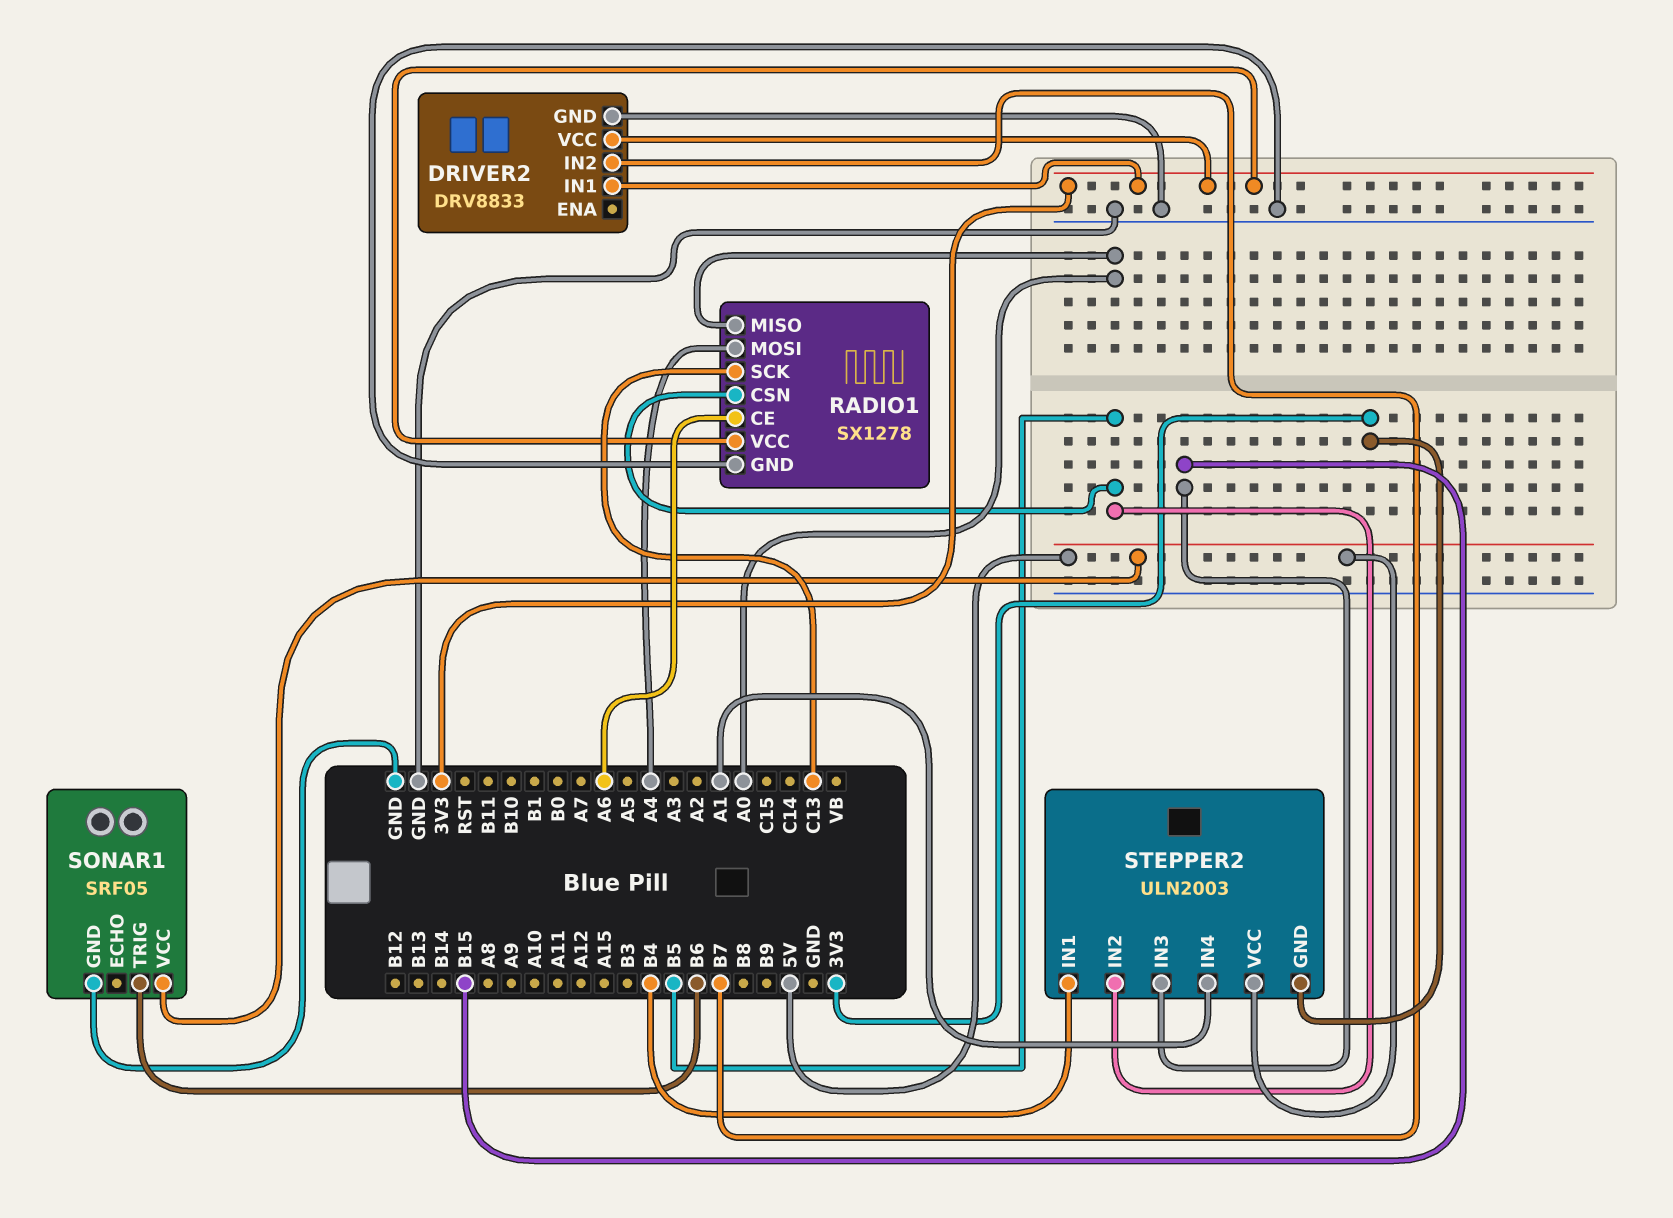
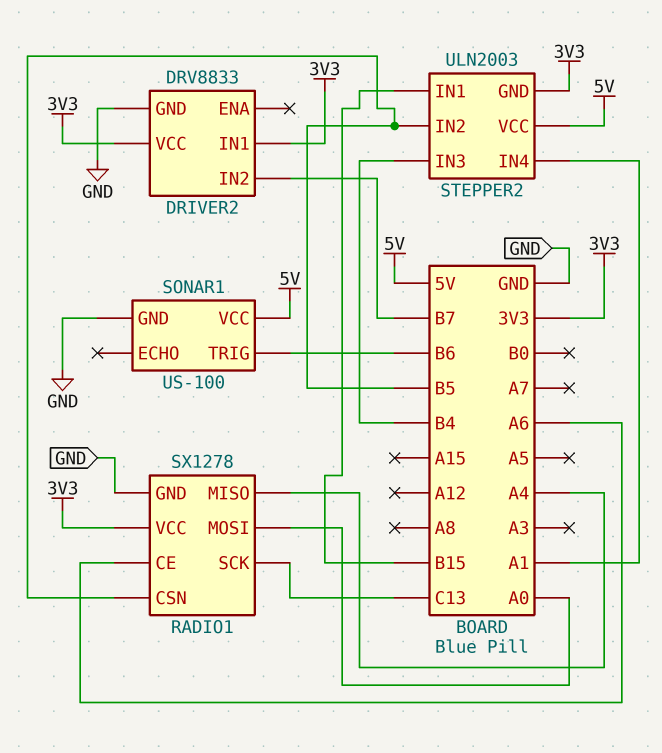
RADIO1 pin MISO: A0 -> A4
RADIO1 pin MOSI: A4 -> A0
SONAR1: SRF05 -> US-100
STEPPER2 pin IN1: B4 -> B15
STEPPER2 pin IN3: B15 -> B4

